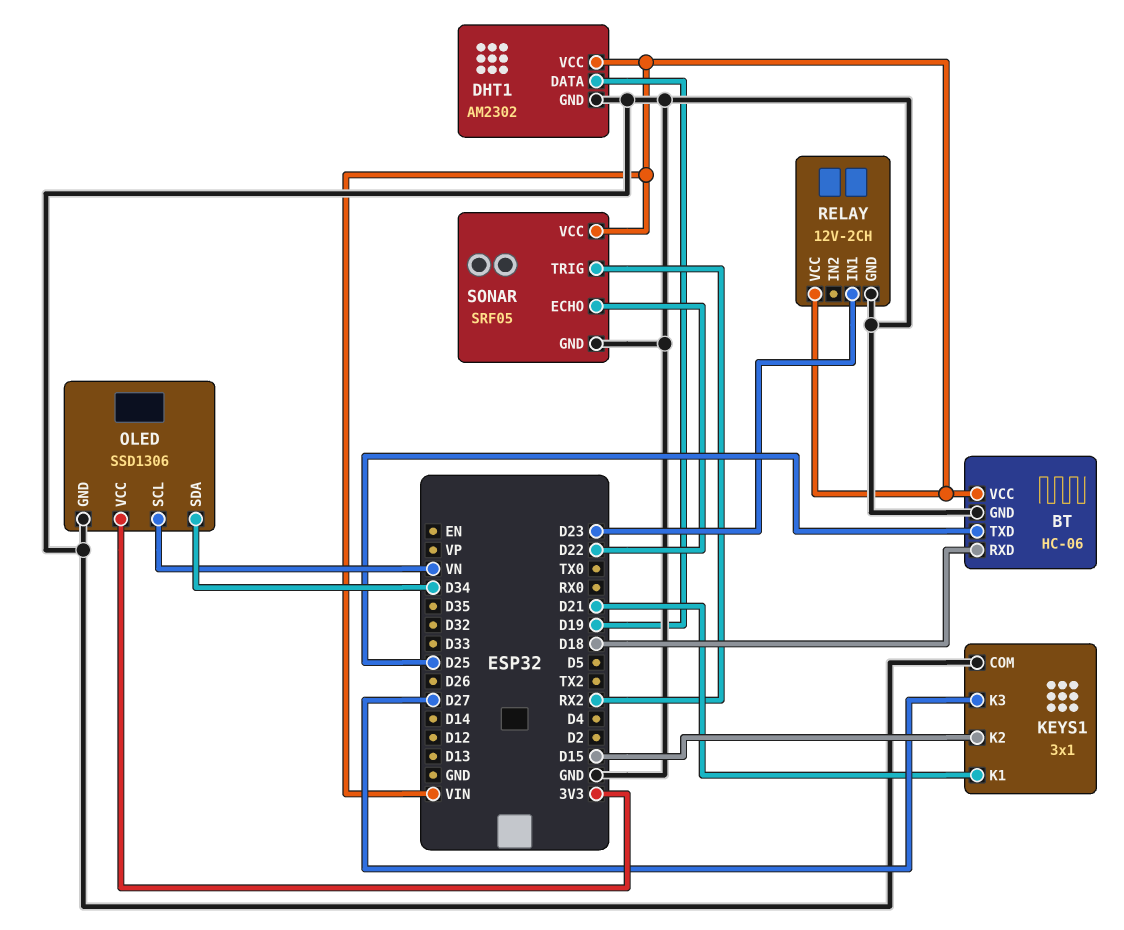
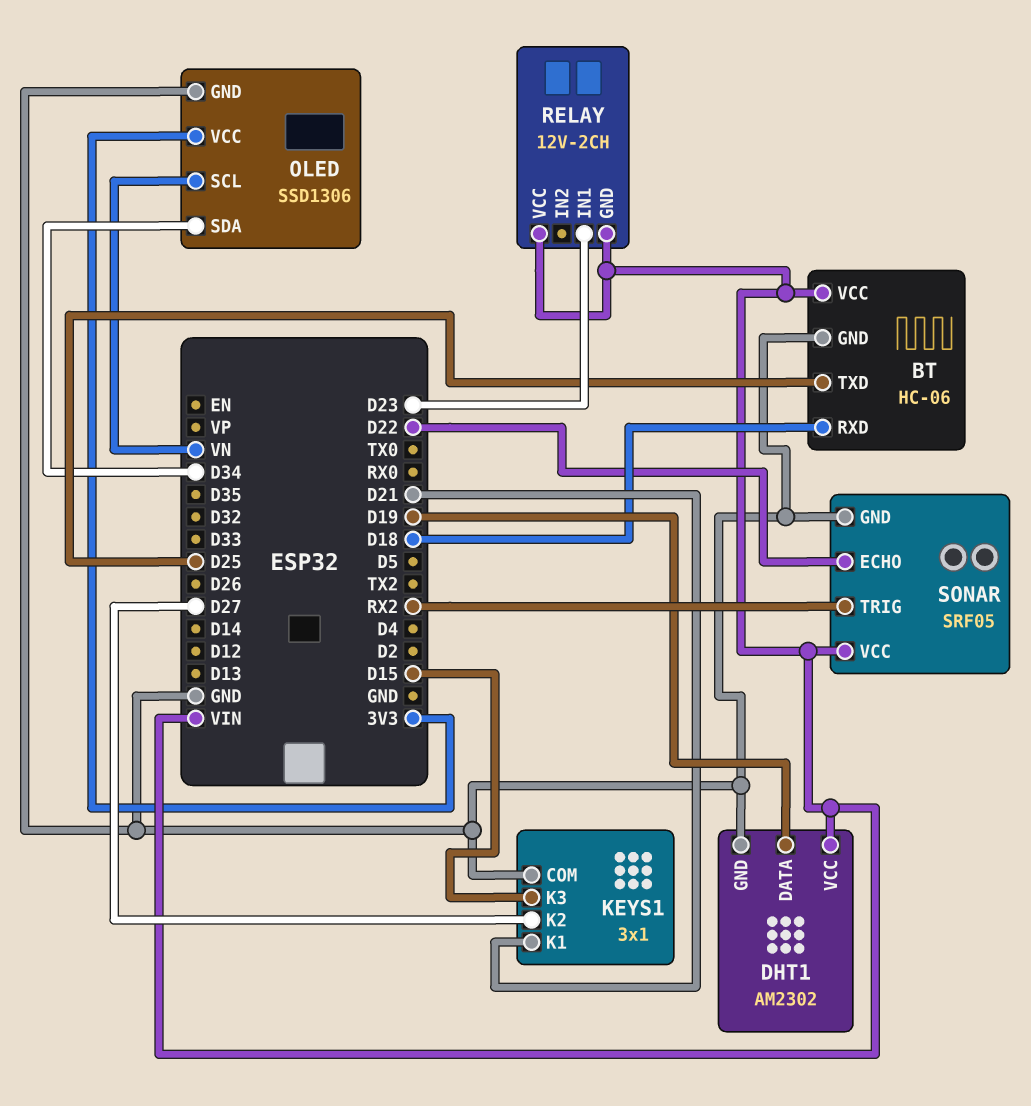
KEYS1 pin K2: D15 -> D27
KEYS1 pin K3: D27 -> D15
RELAY pin GND: GND -> VIN

